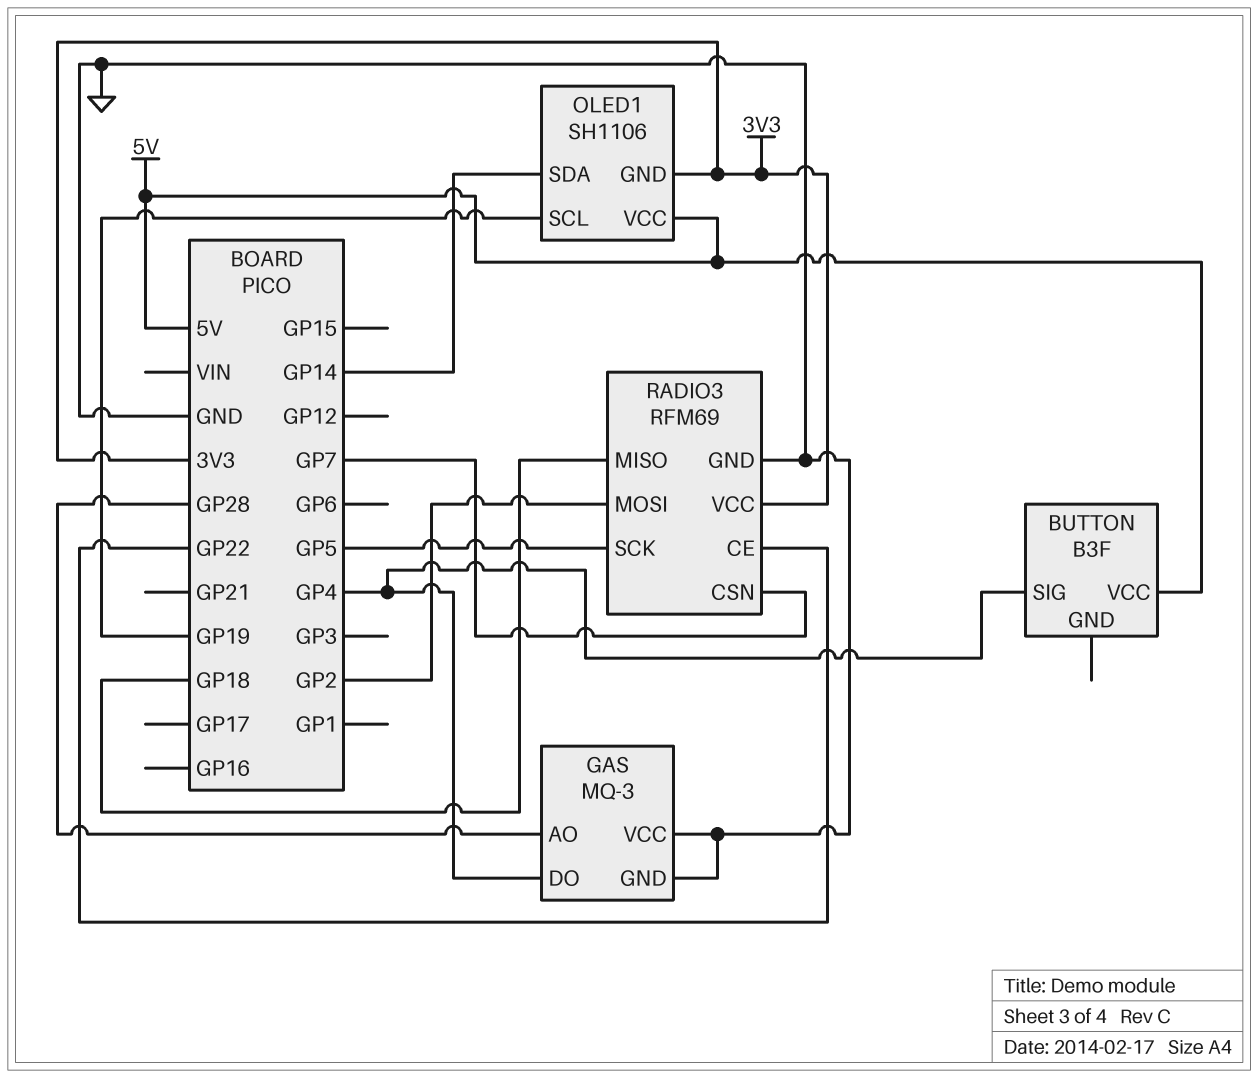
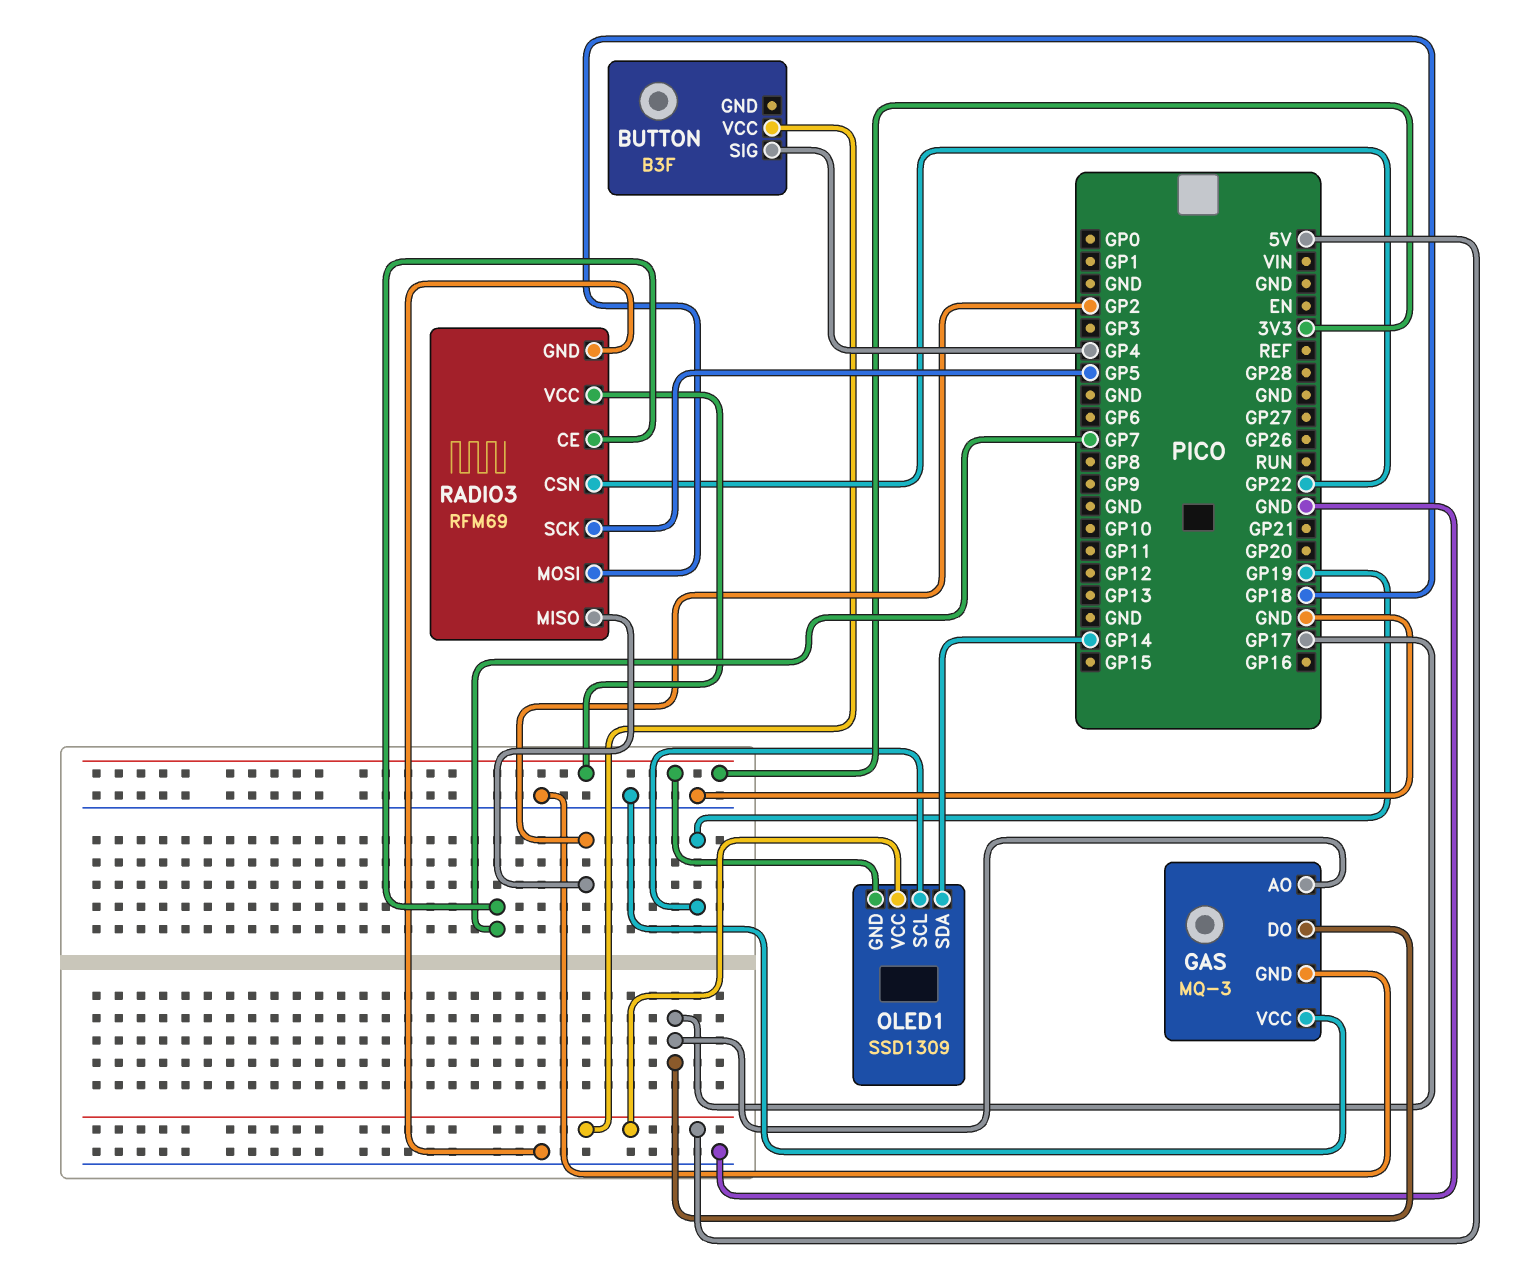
GAS pin AO: GP28 -> GP17
GAS pin DO: GP4 -> GP17
OLED1: SH1106 -> SSD1309
RADIO3 pin CE: GP22 -> GP7
RADIO3 pin CSN: GP7 -> GP22
RADIO3 pin MISO: GP18 -> GP2
RADIO3 pin MOSI: GP2 -> GP18

